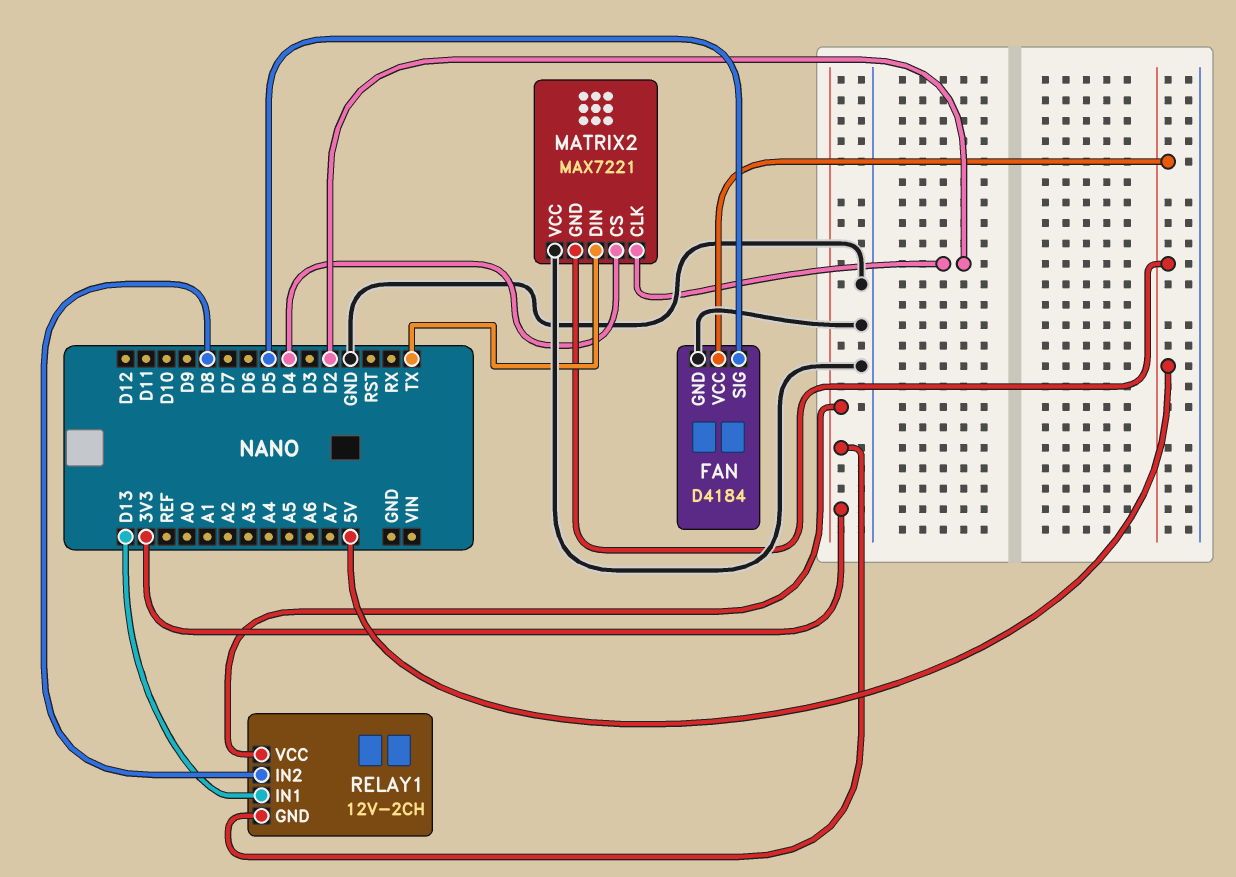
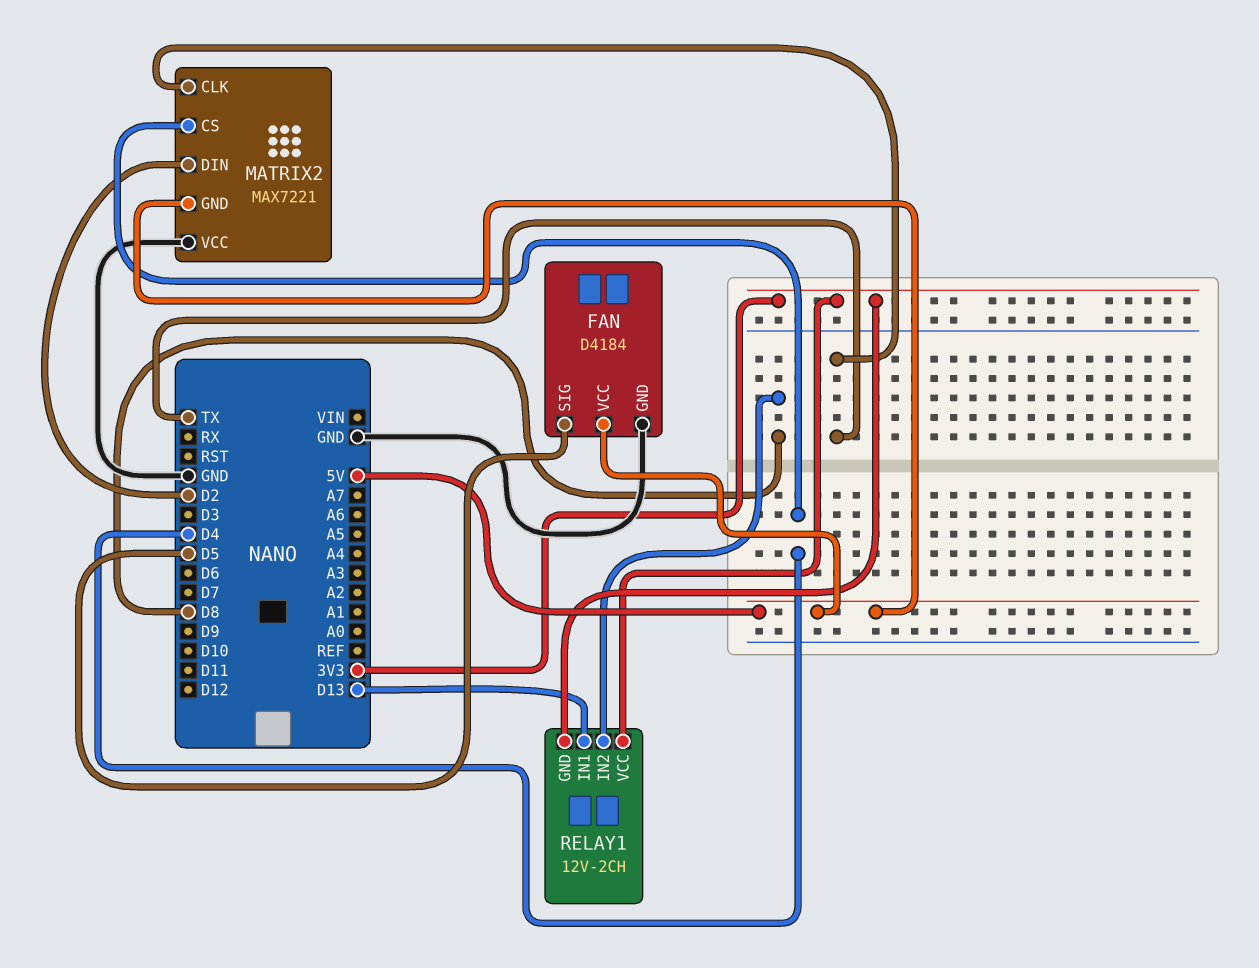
MATRIX2 pin CLK: D2 -> TX
MATRIX2 pin DIN: TX -> D2

